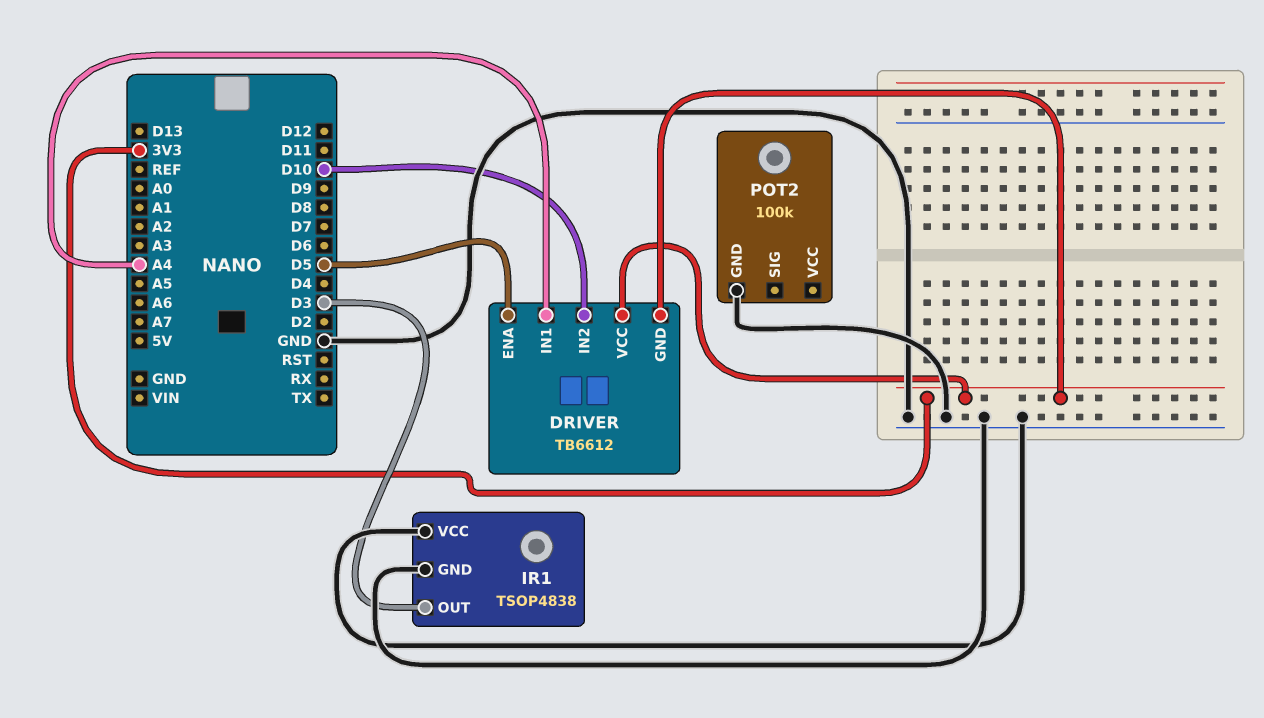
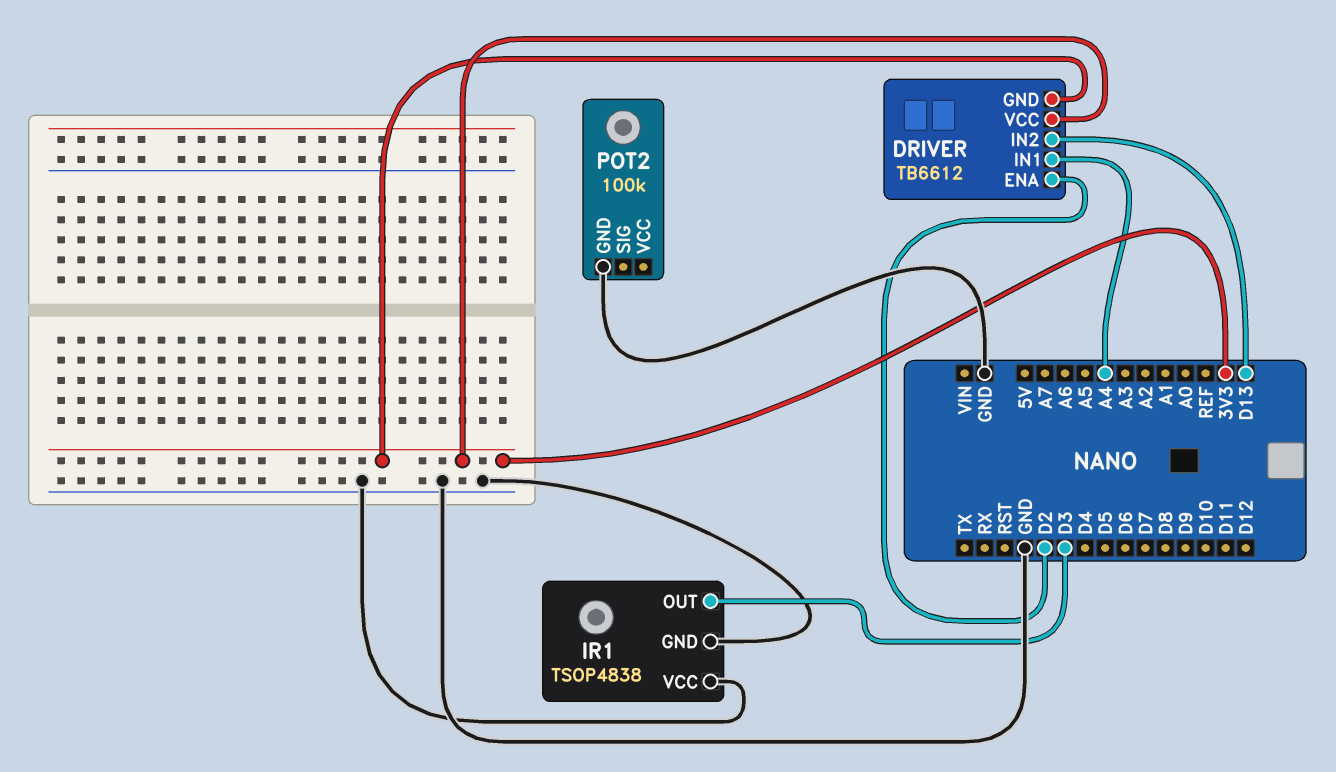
DRIVER pin ENA: D5 -> D2
DRIVER pin IN2: D10 -> D13

